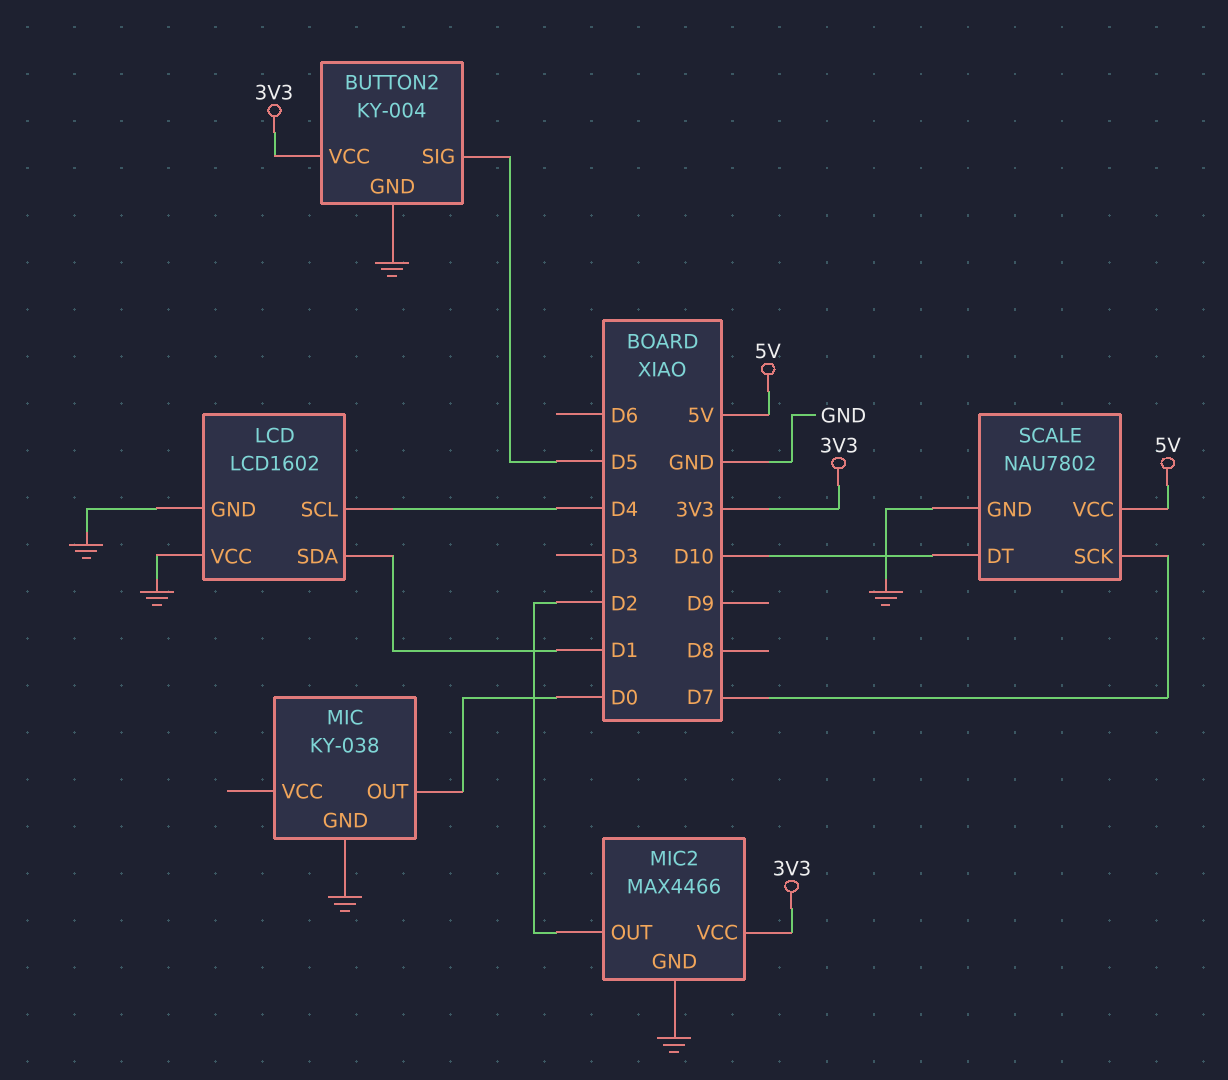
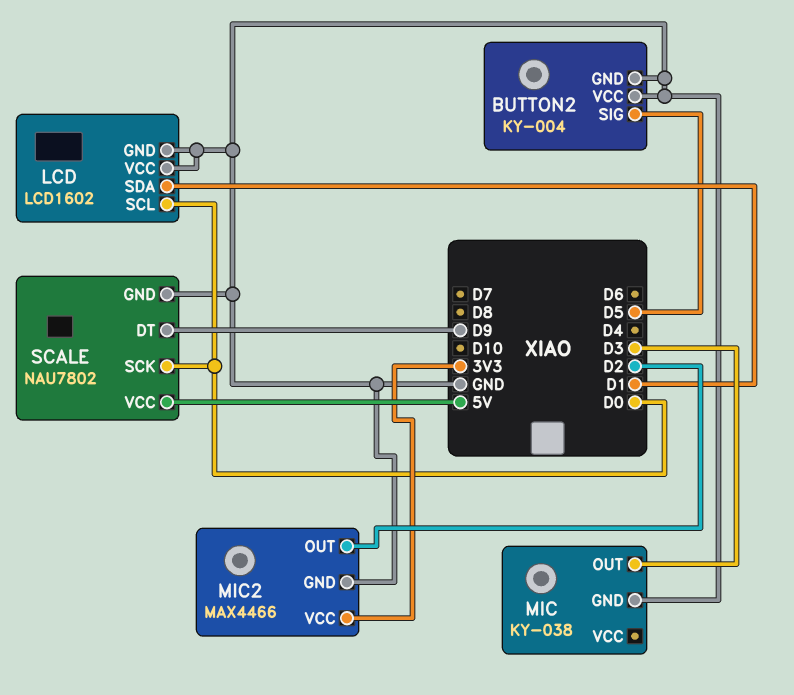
BUTTON2 pin VCC: 3V3 -> GND
LCD pin SCL: D4 -> D0
MIC pin OUT: D0 -> D3
SCALE pin DT: D10 -> D9
SCALE pin SCK: D7 -> D0

